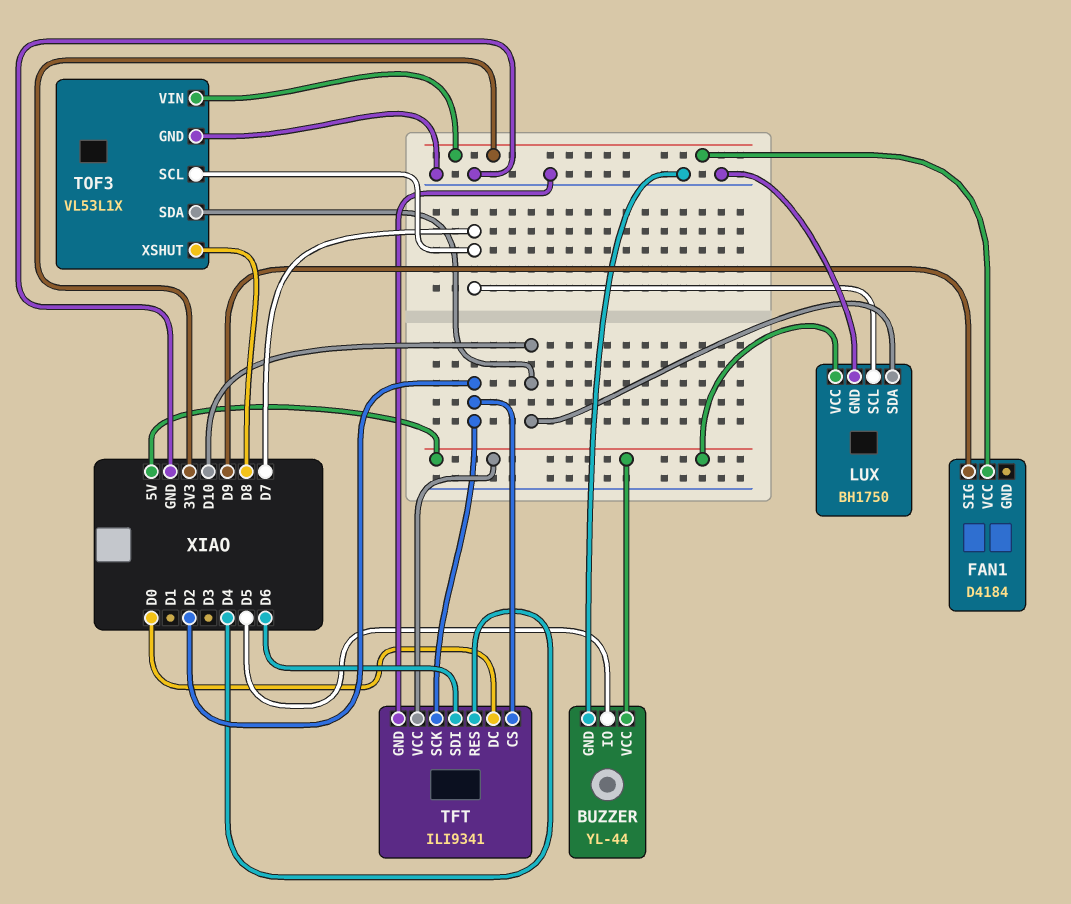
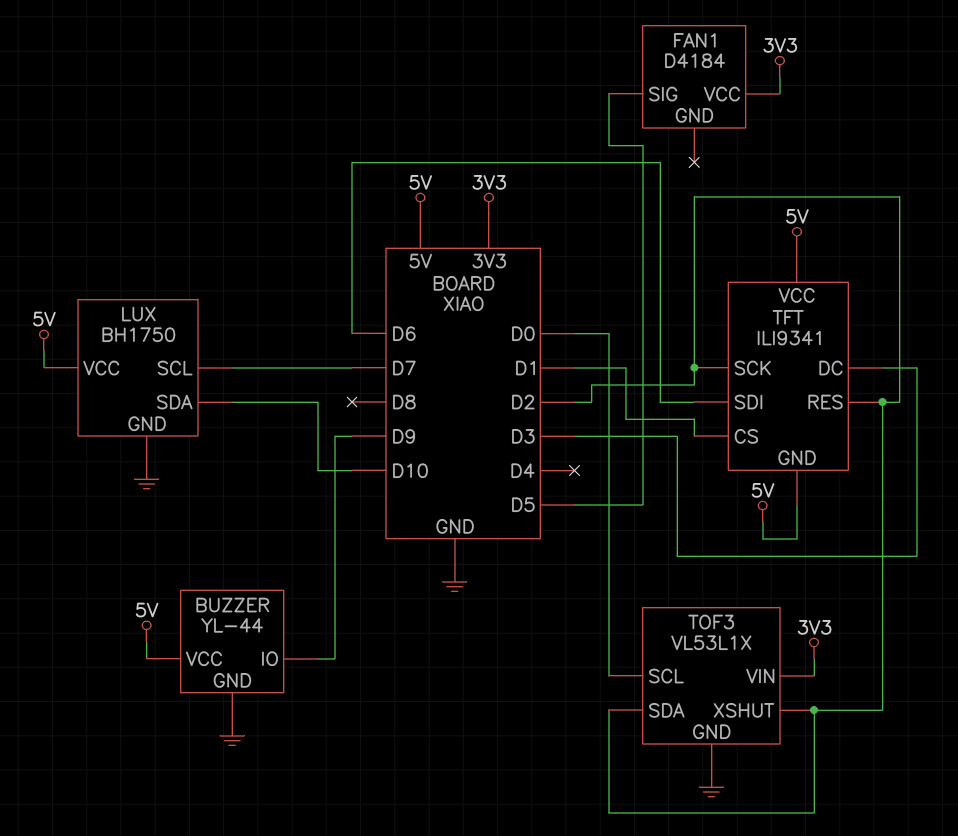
BUZZER pin IO: D5 -> D9
FAN1 pin SIG: D9 -> D5
TFT pin CS: D2 -> D1
TFT pin DC: D0 -> D3
TFT pin GND: GND -> 5V
TFT pin RES: D4 -> D2
TOF3 pin SCL: D7 -> D0
TOF3 pin SDA: D10 -> D2
TOF3 pin XSHUT: D8 -> D2

